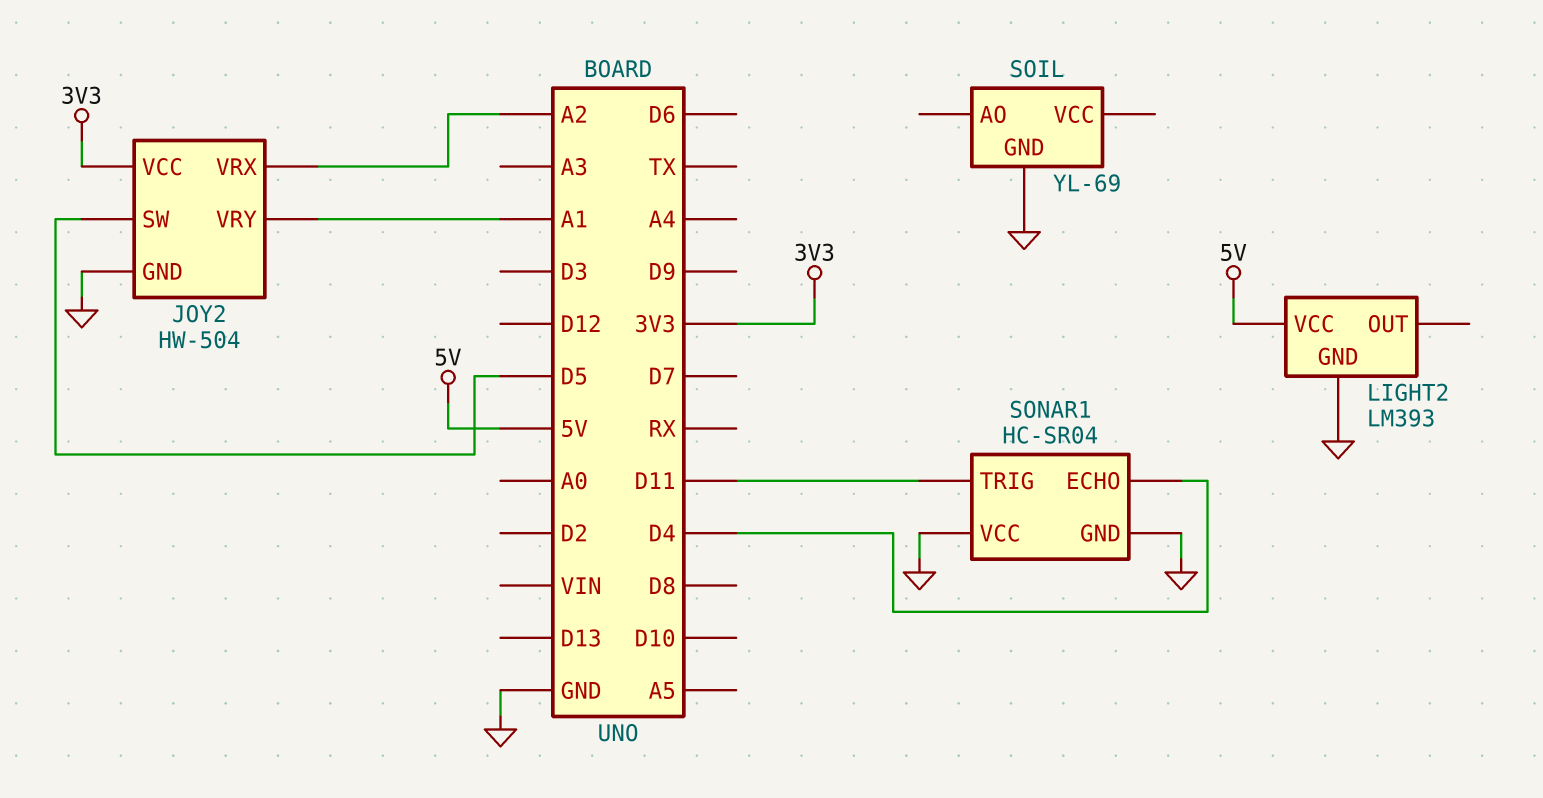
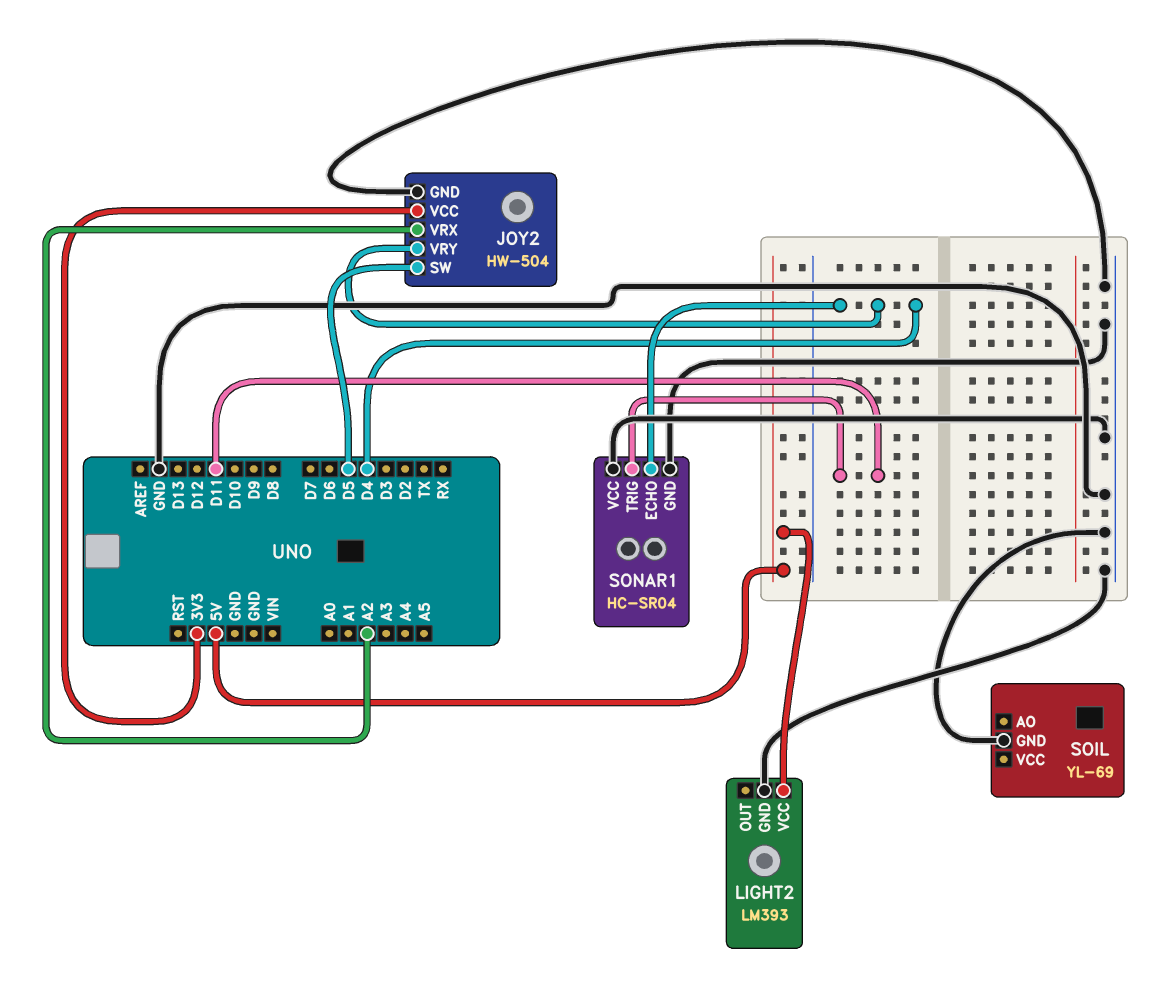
JOY2 pin VRY: A1 -> D4

